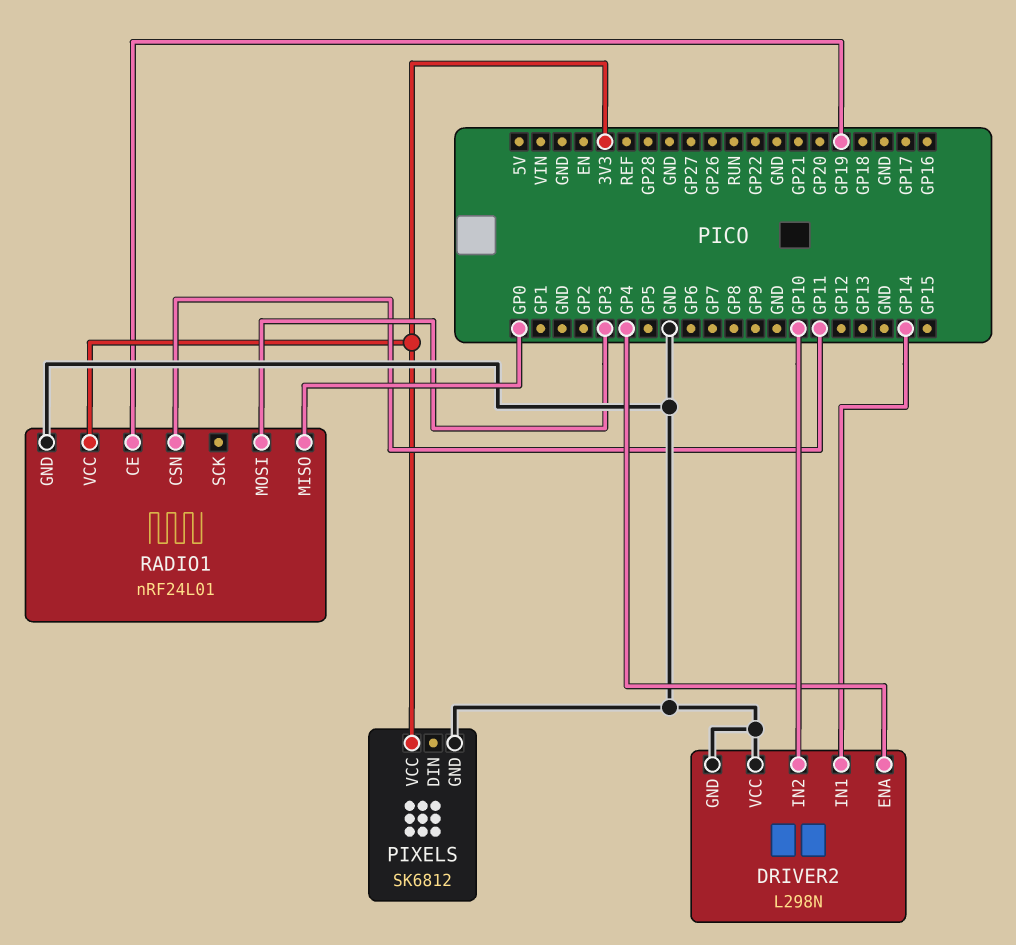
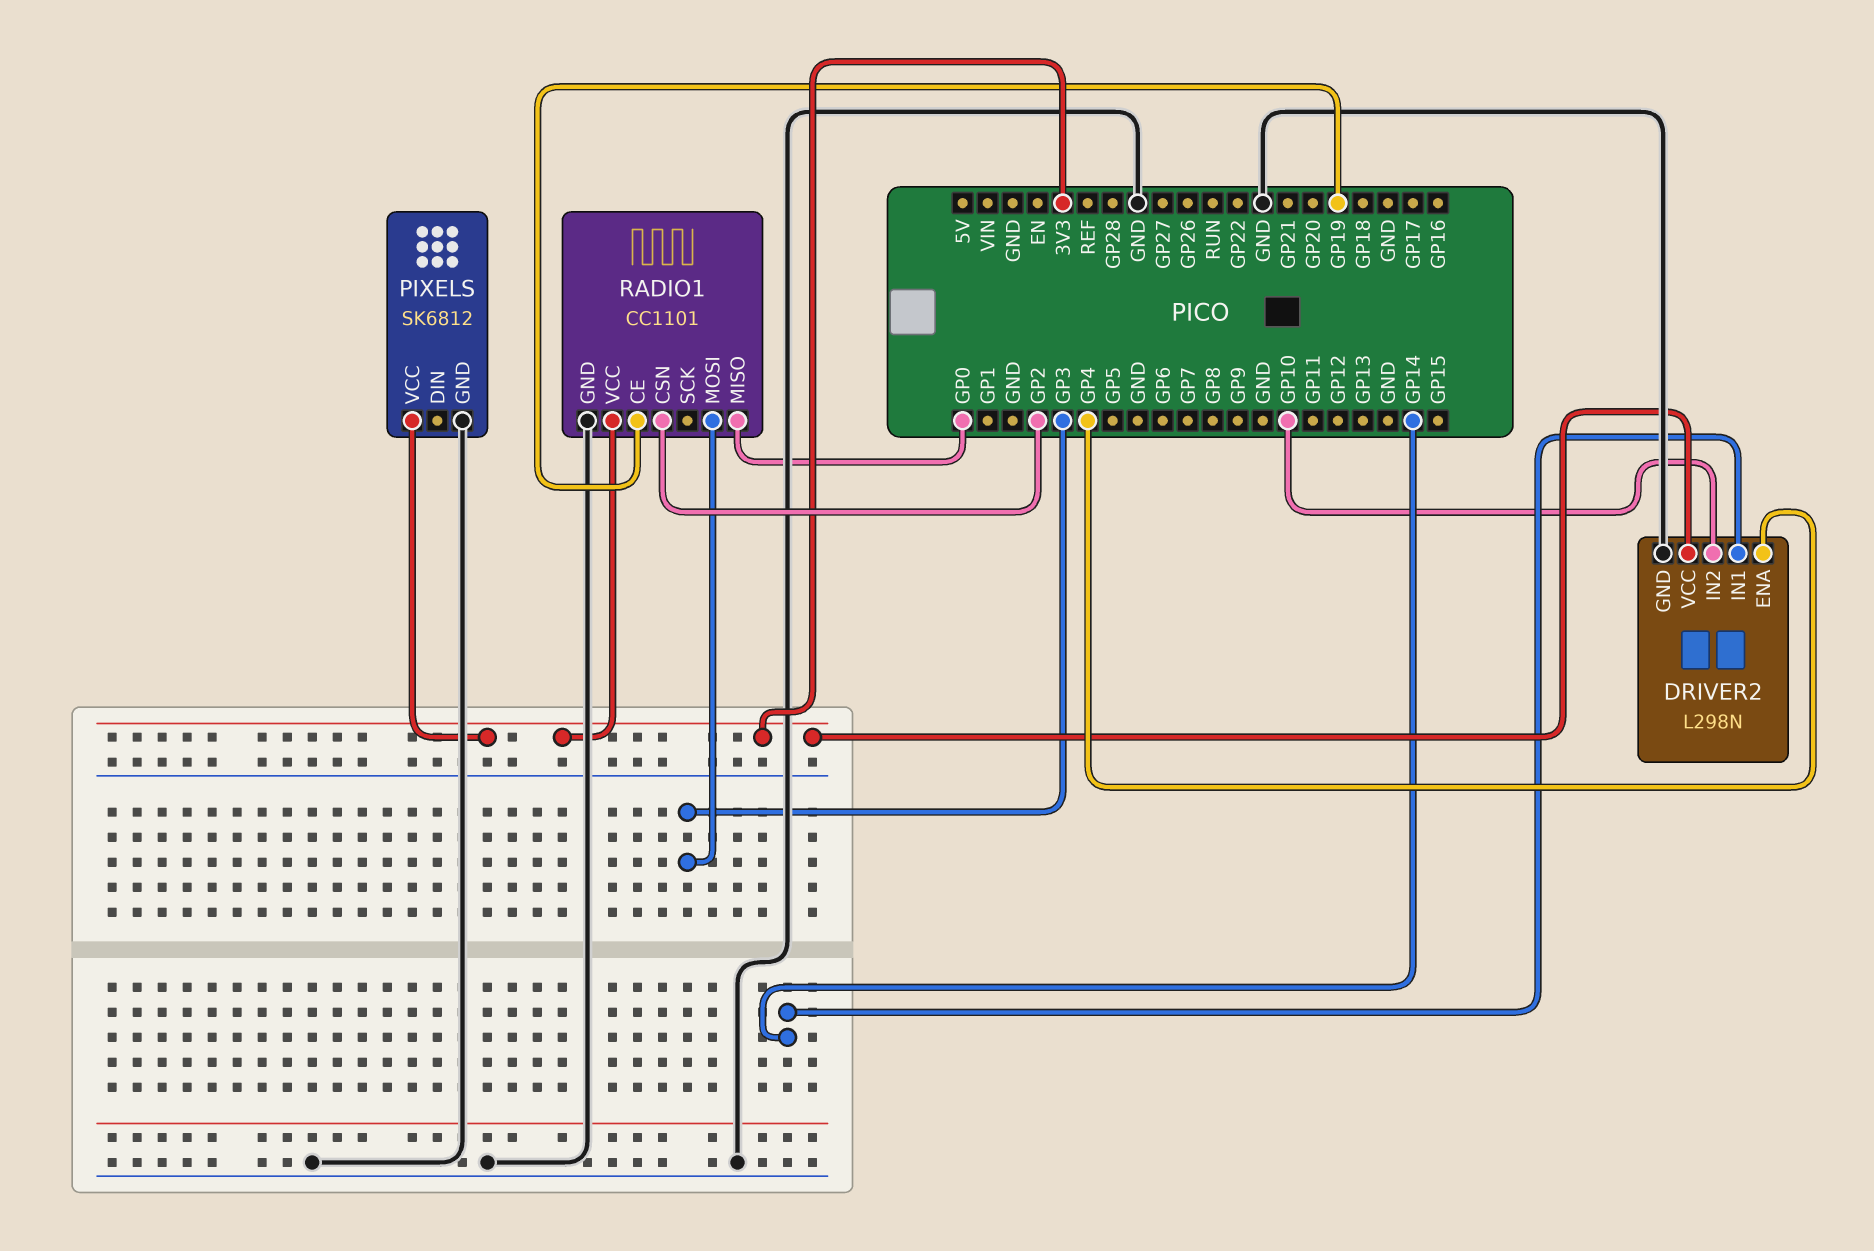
DRIVER2 pin VCC: GND -> 3V3
RADIO1: nRF24L01 -> CC1101
RADIO1 pin CSN: GP11 -> GP2

